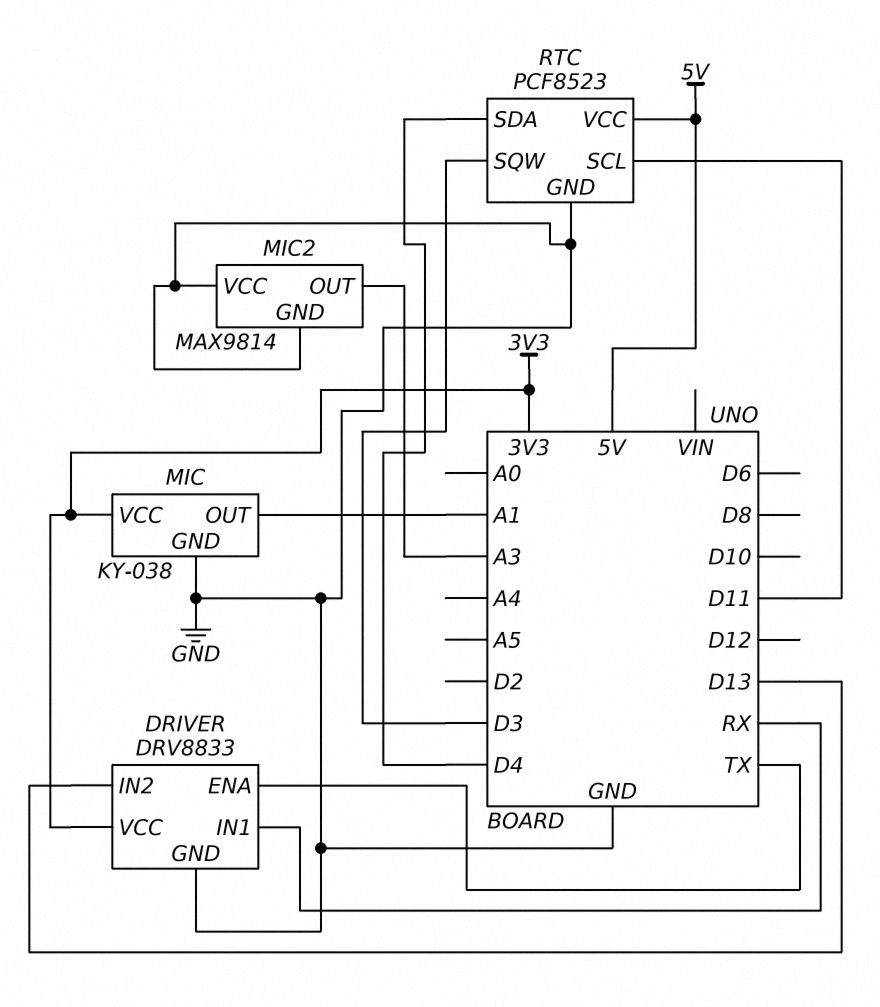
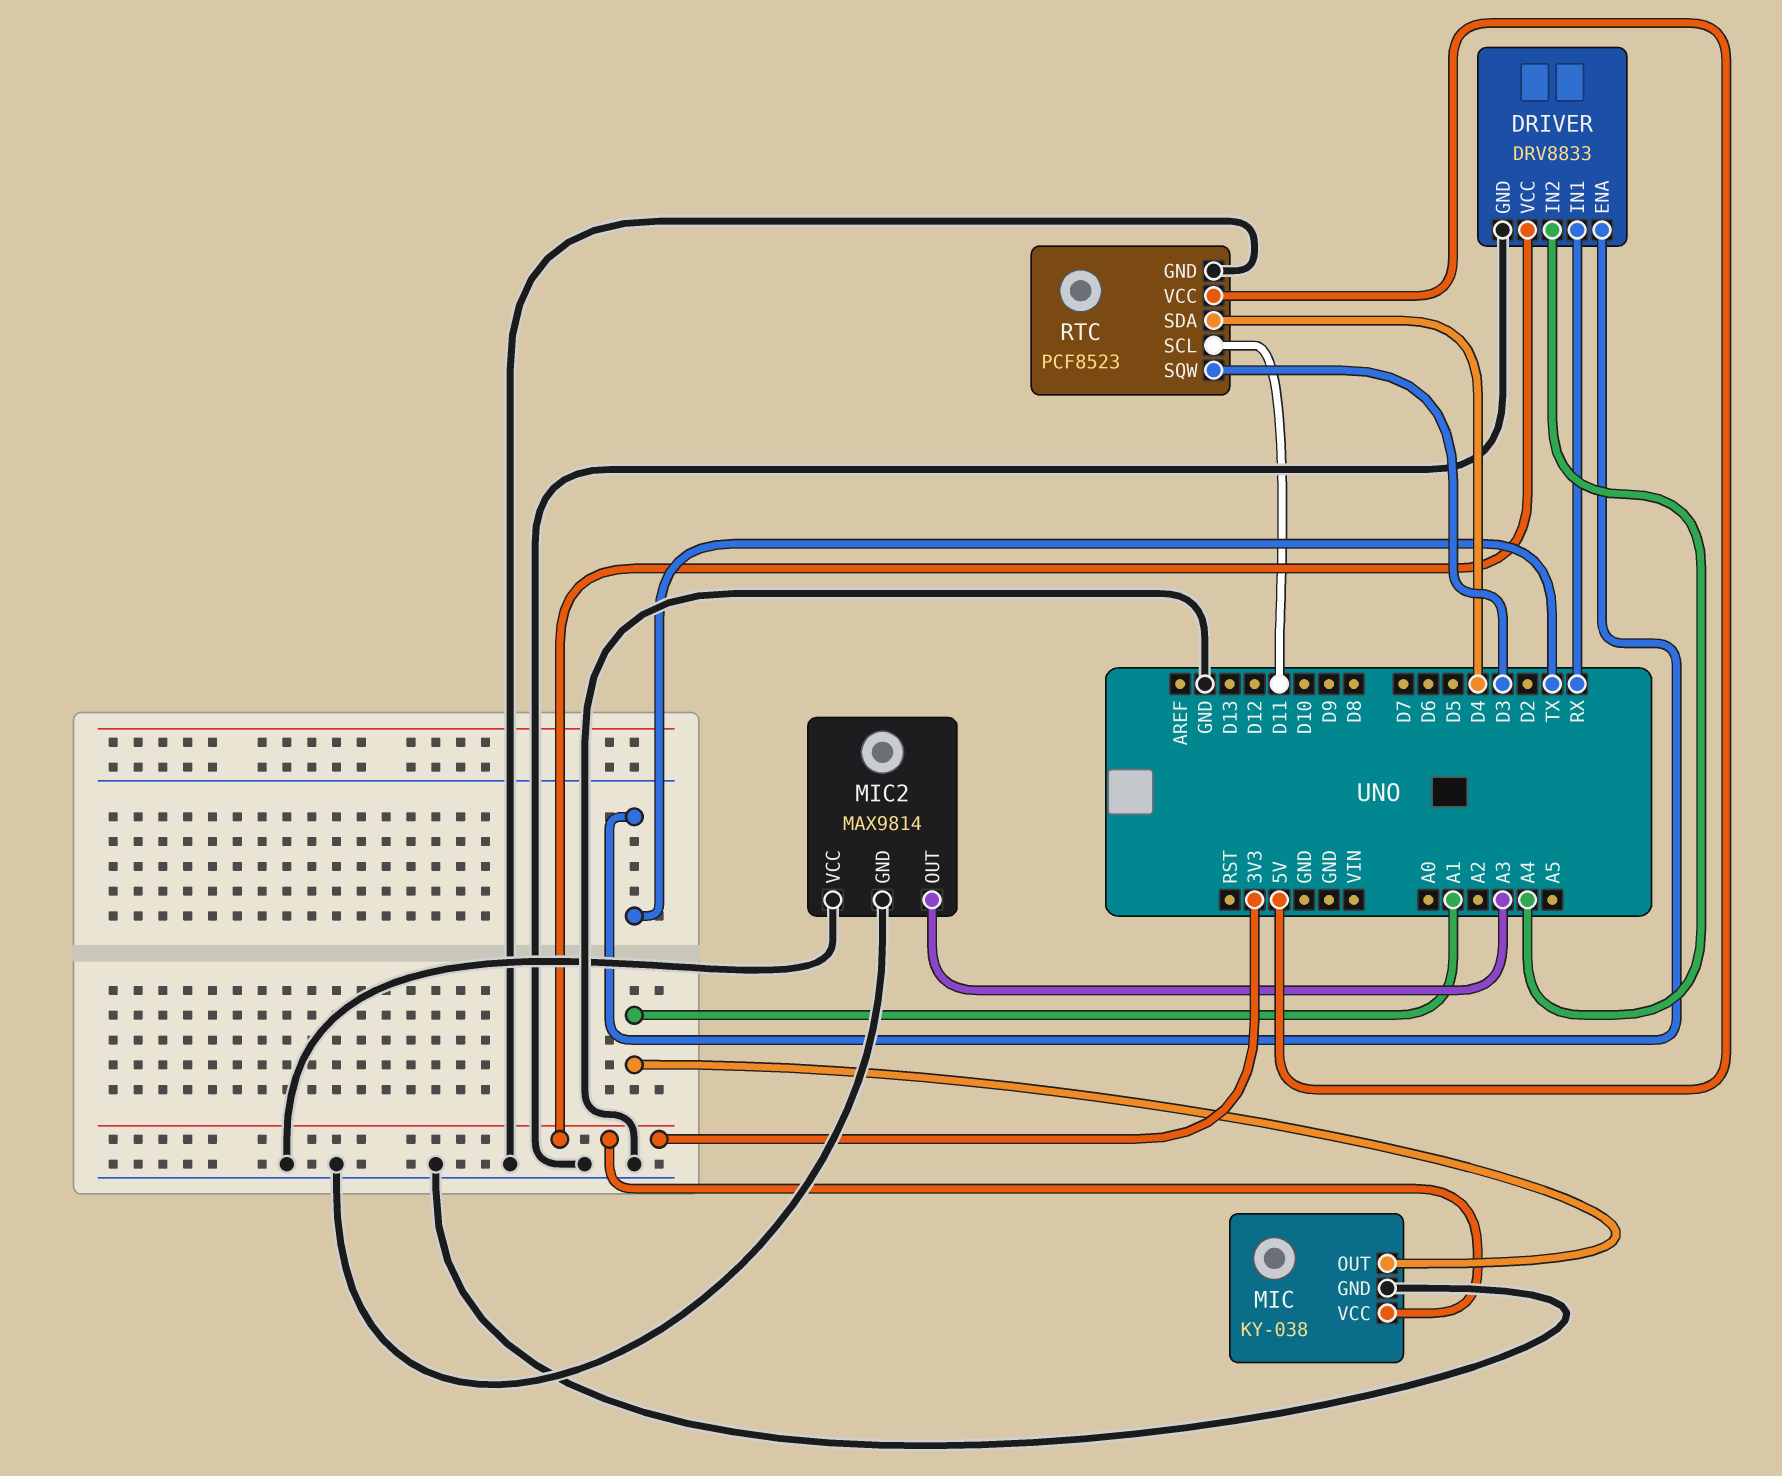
DRIVER pin IN2: D13 -> A4

